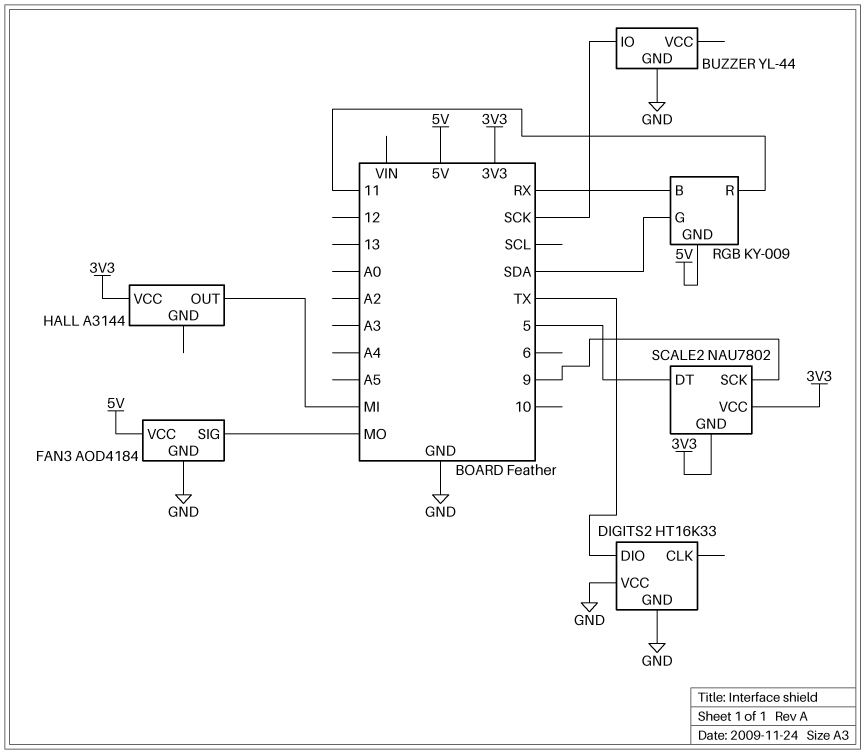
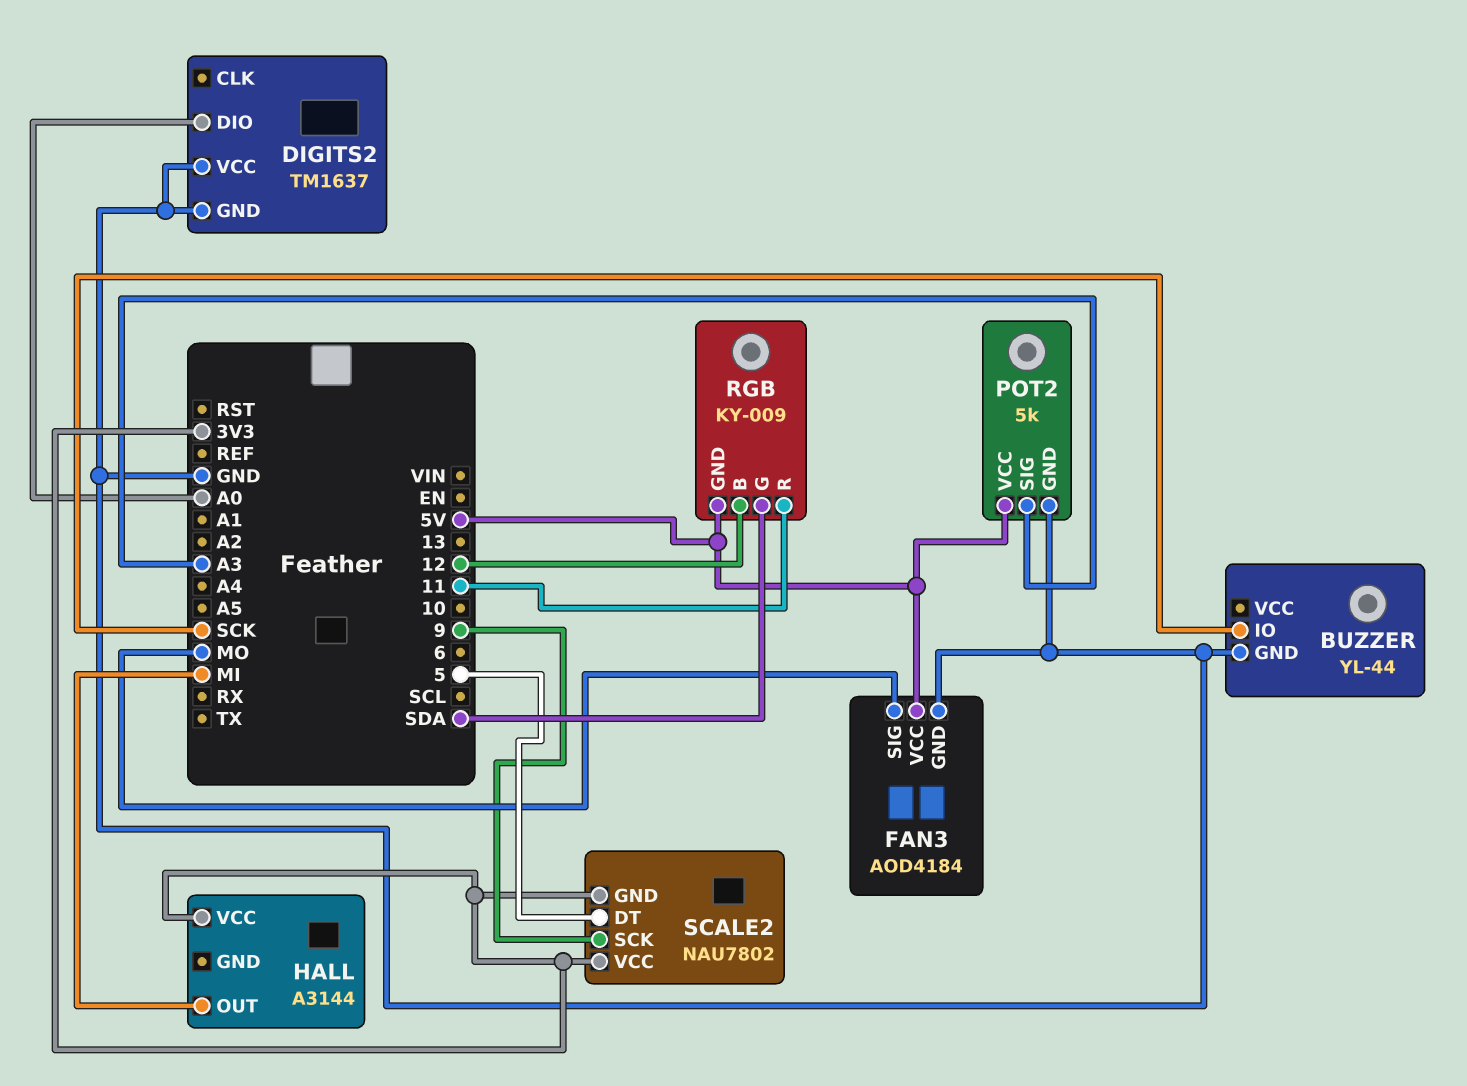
DIGITS2: HT16K33 -> TM1637
DIGITS2 pin DIO: TX -> A0
POT2: none -> 5k
POT2 pin GND: none -> GND
POT2 pin SIG: none -> A3
POT2 pin VCC: none -> 5V
RGB pin B: RX -> 12

